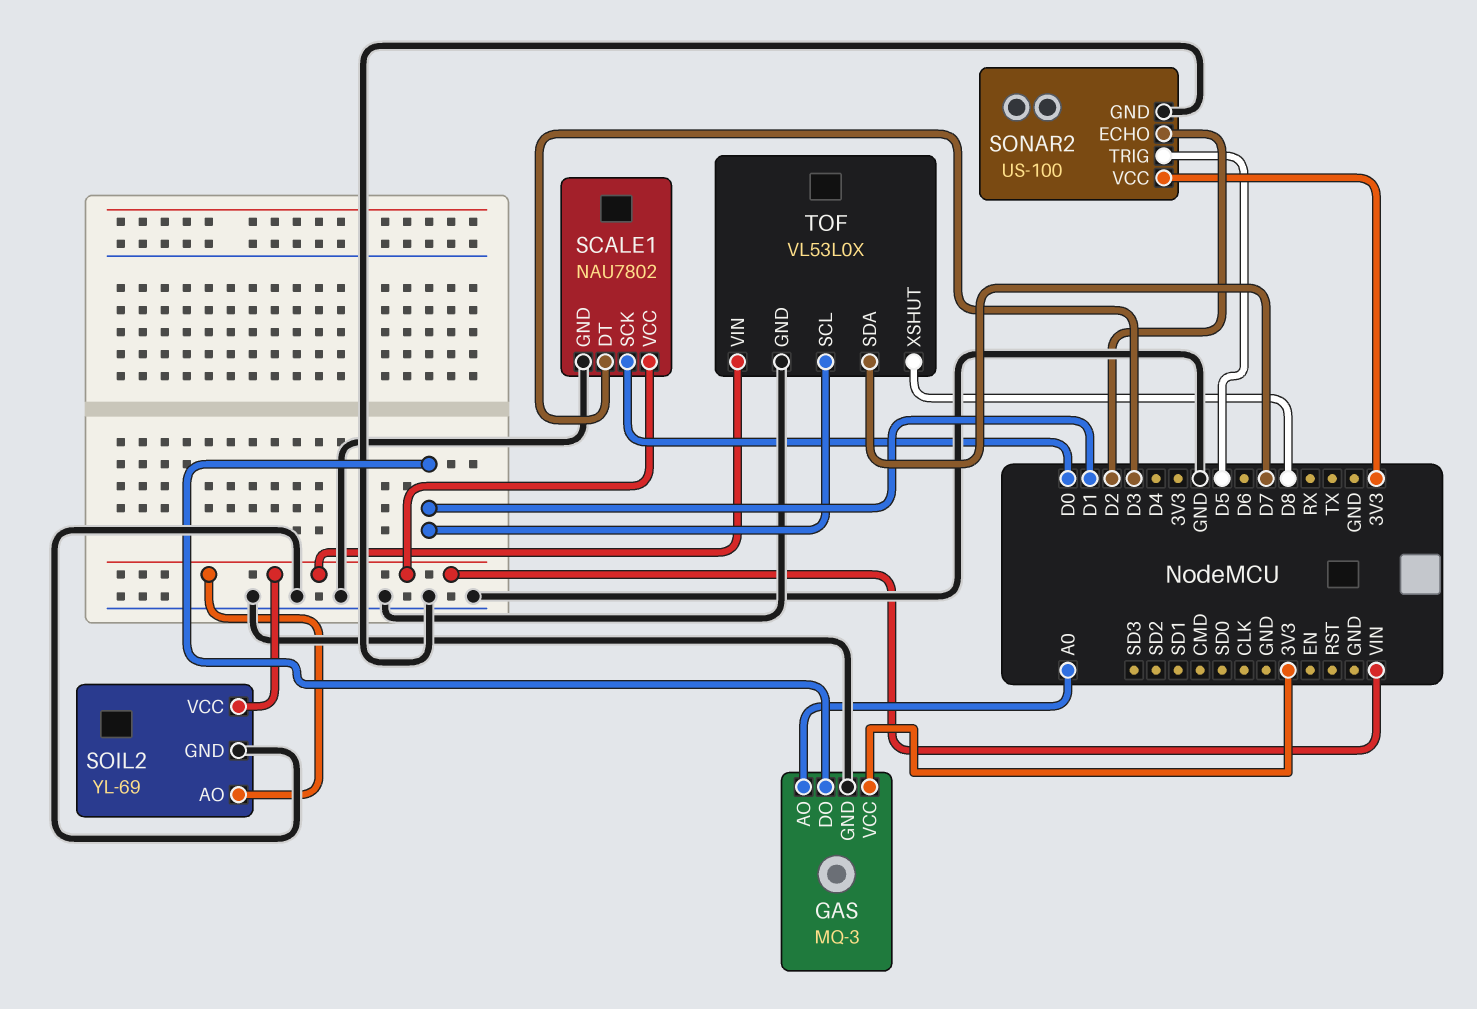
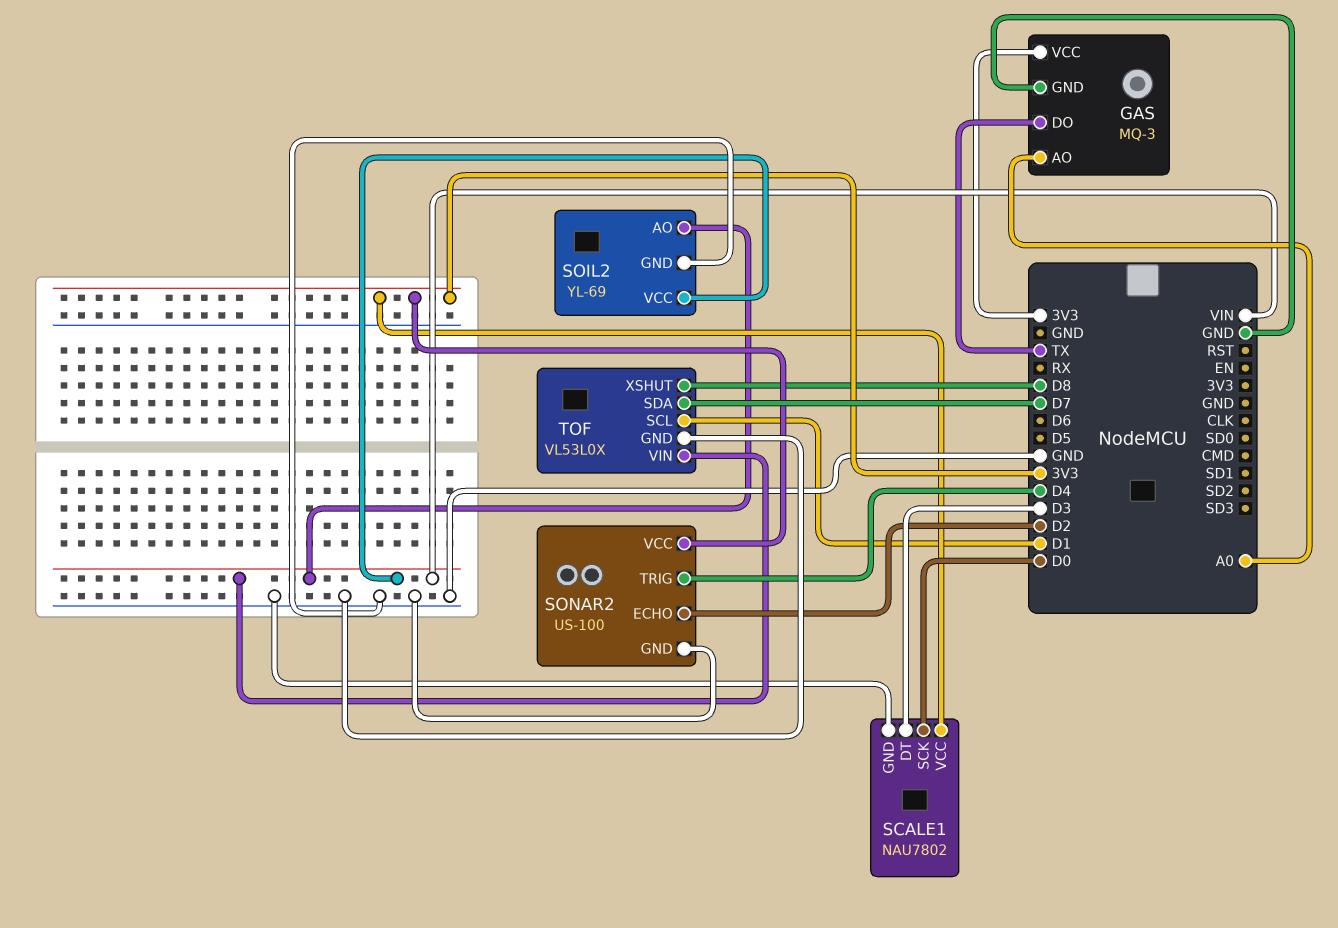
GAS pin DO: D1 -> TX
SCALE1 pin VCC: VIN -> 3V3
SONAR2 pin TRIG: D5 -> D4

